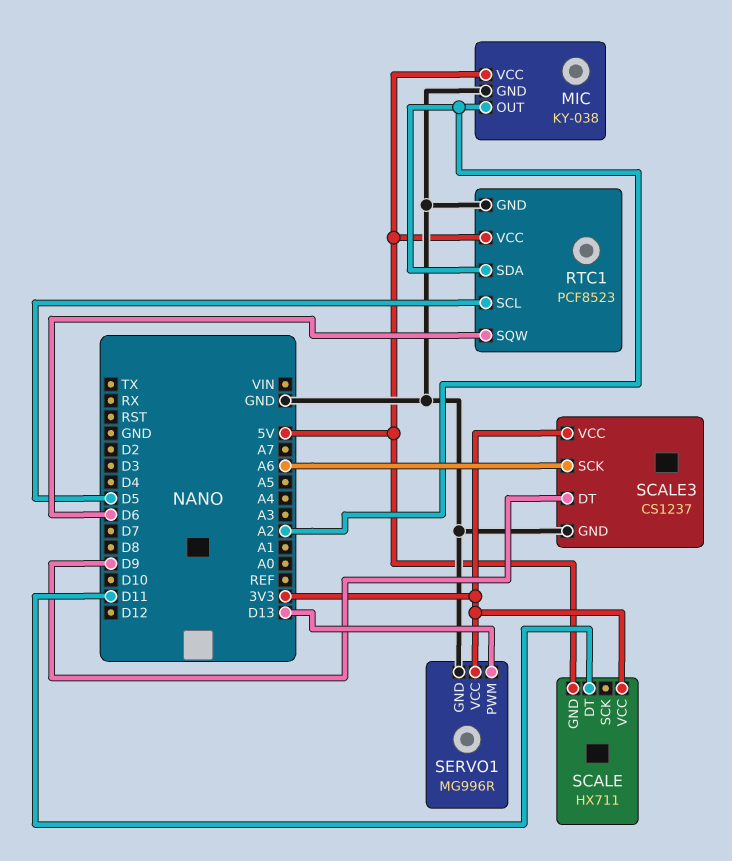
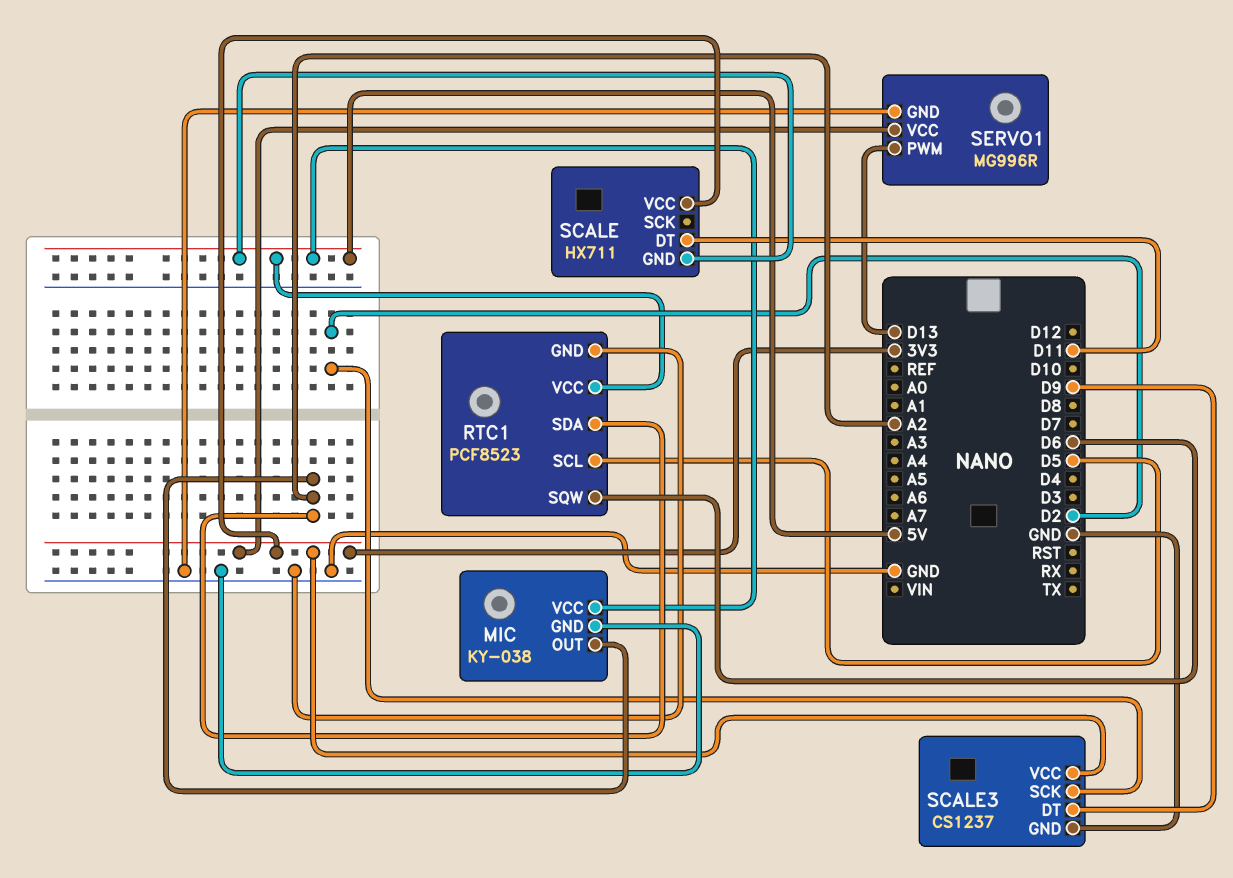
SCALE3 pin SCK: A6 -> D2

